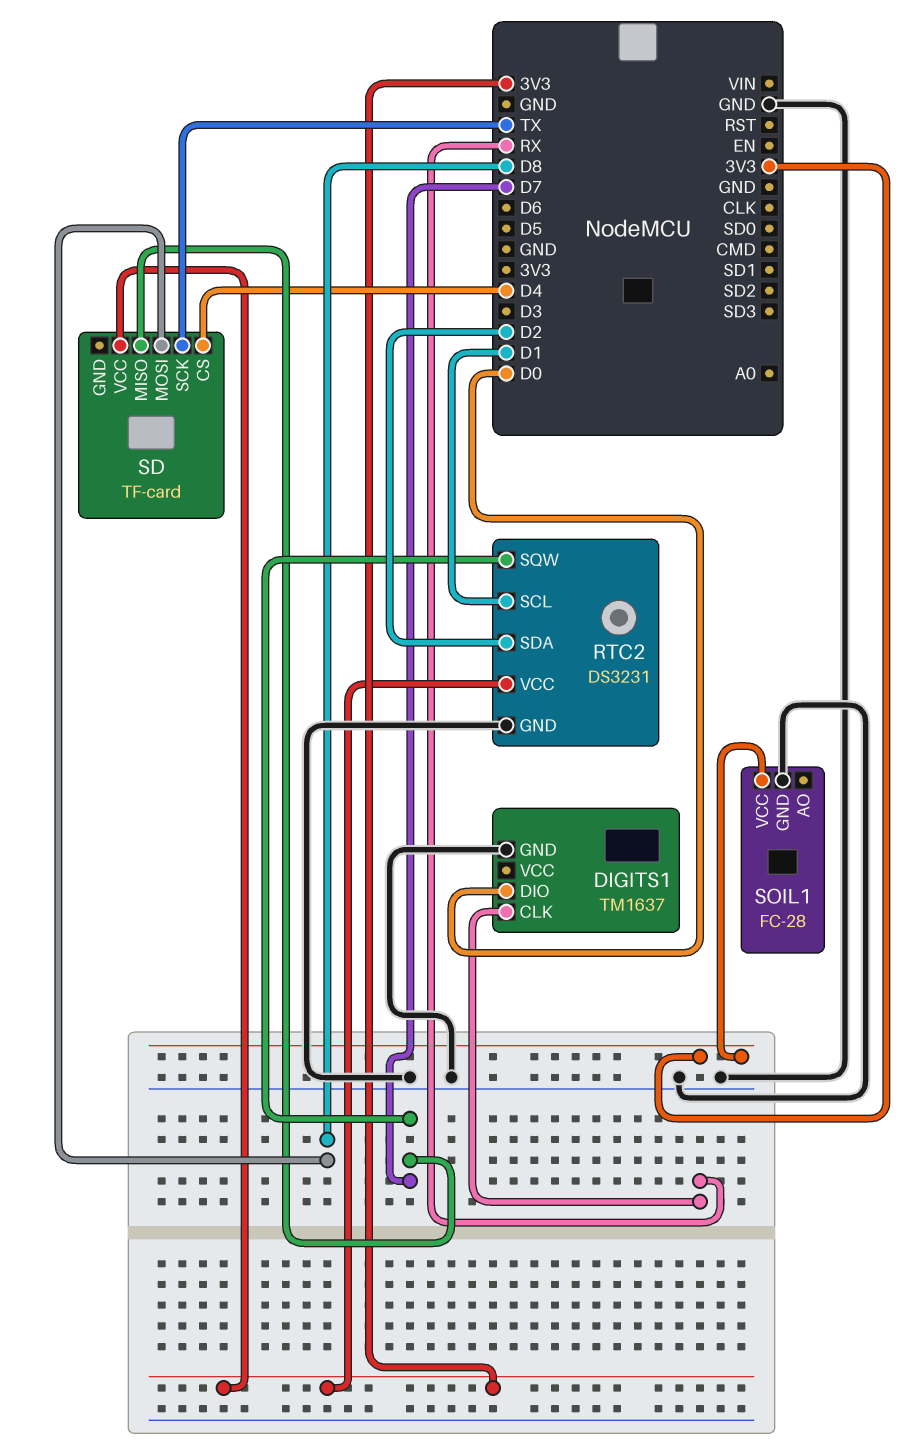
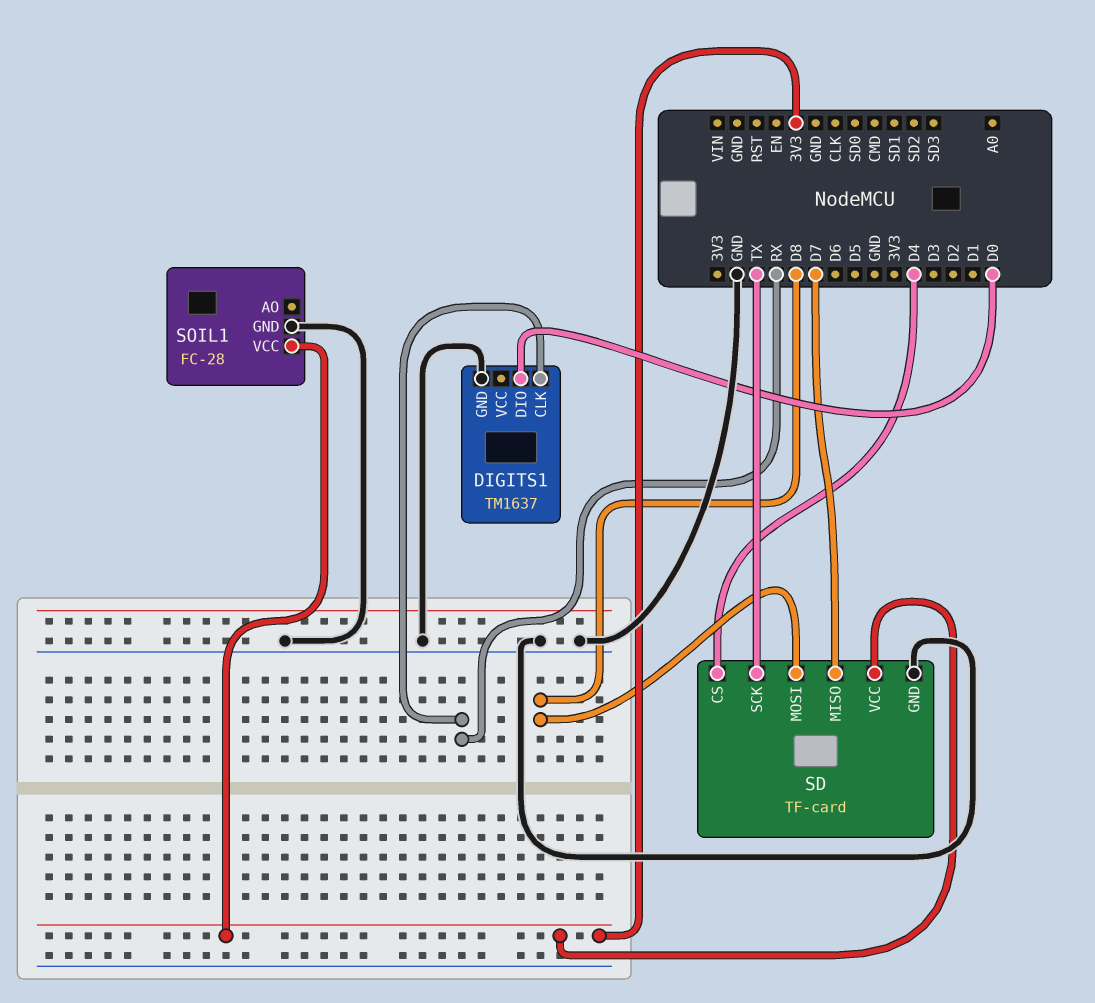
RTC2: DS3231 -> none
RTC2 pin GND: GND -> none
RTC2 pin SCL: D1 -> none
RTC2 pin SDA: D2 -> none
RTC2 pin SQW: D7 -> none
RTC2 pin VCC: 3V3 -> none
SD pin GND: none -> GND

